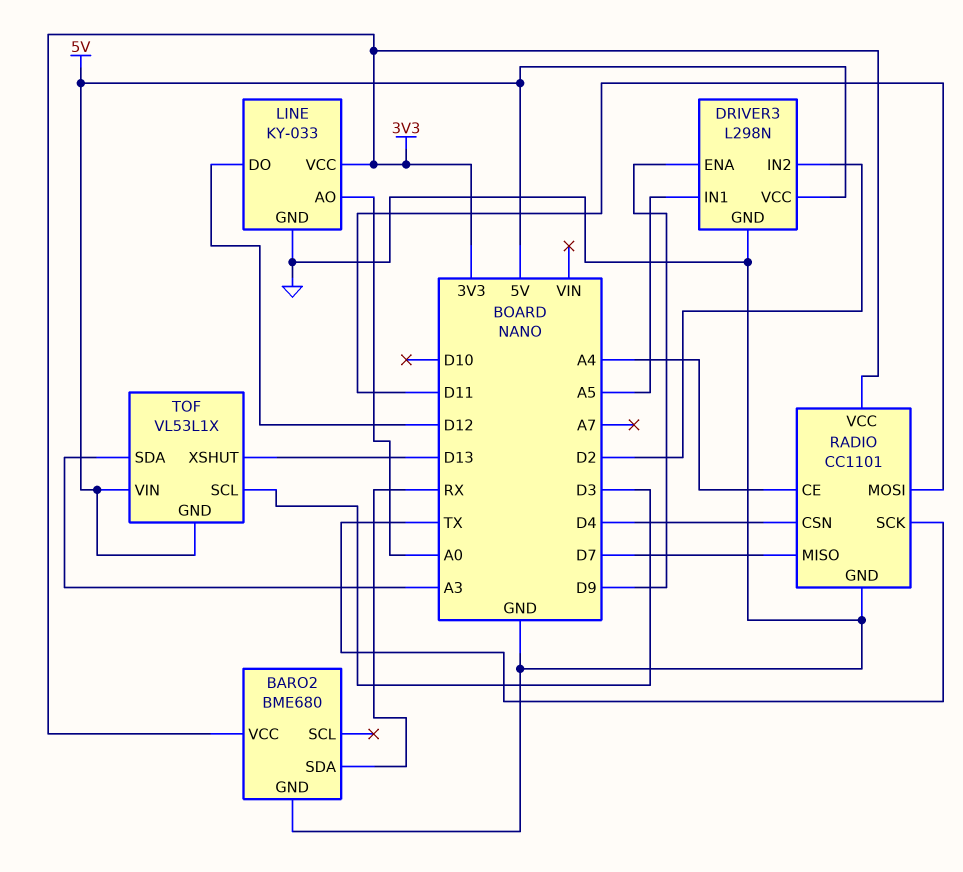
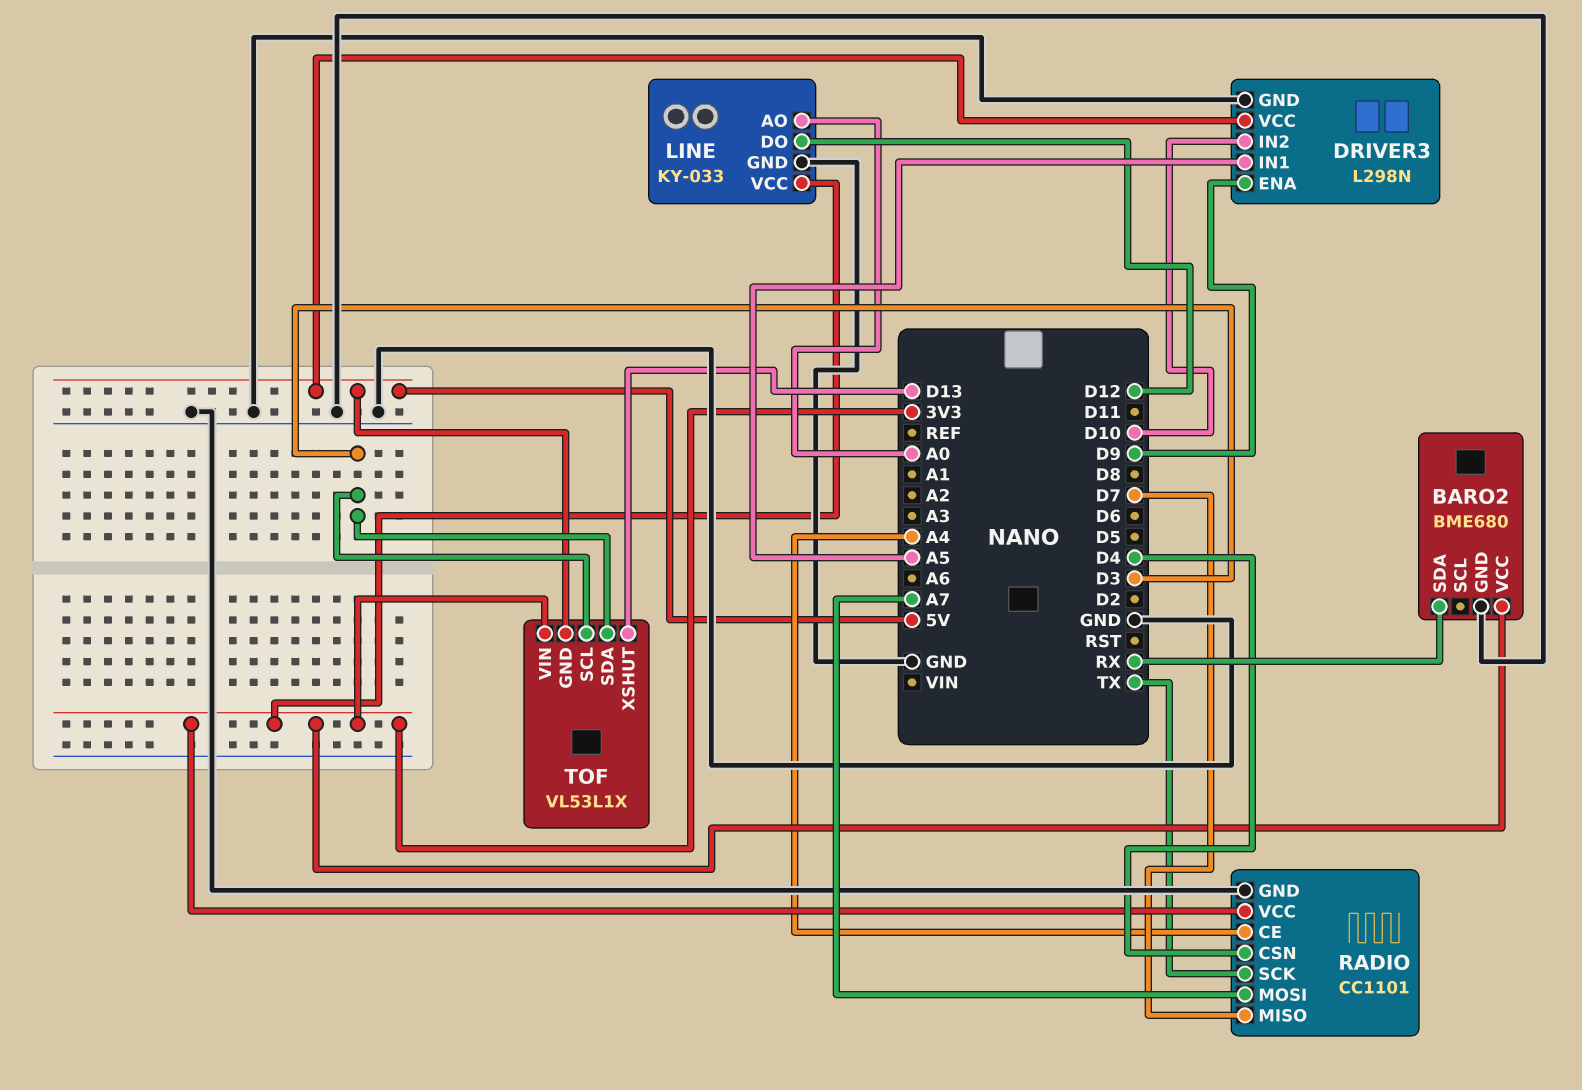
DRIVER3 pin IN2: D2 -> D10
RADIO pin MOSI: D11 -> A7
TOF pin SDA: A3 -> D3
TOF pin VIN: 5V -> 3V3

